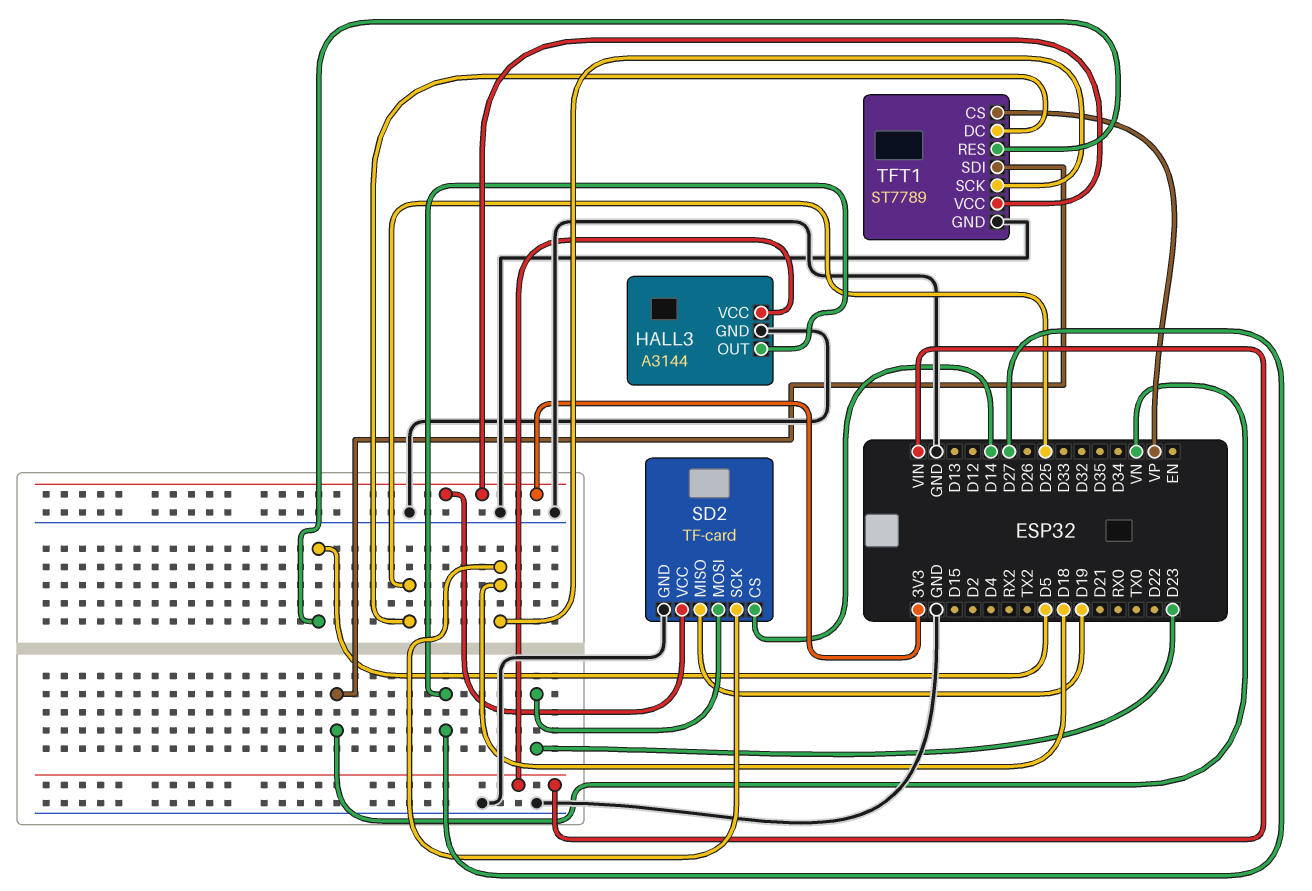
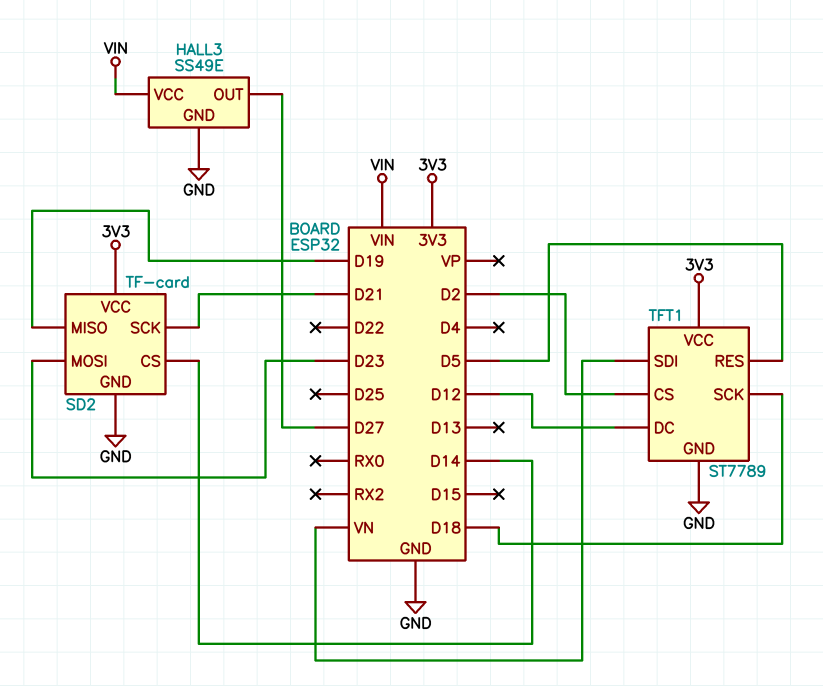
HALL3: A3144 -> SS49E
SD2 pin SCK: D18 -> D21
TFT1 pin CS: VP -> D2
TFT1 pin DC: D25 -> D12

